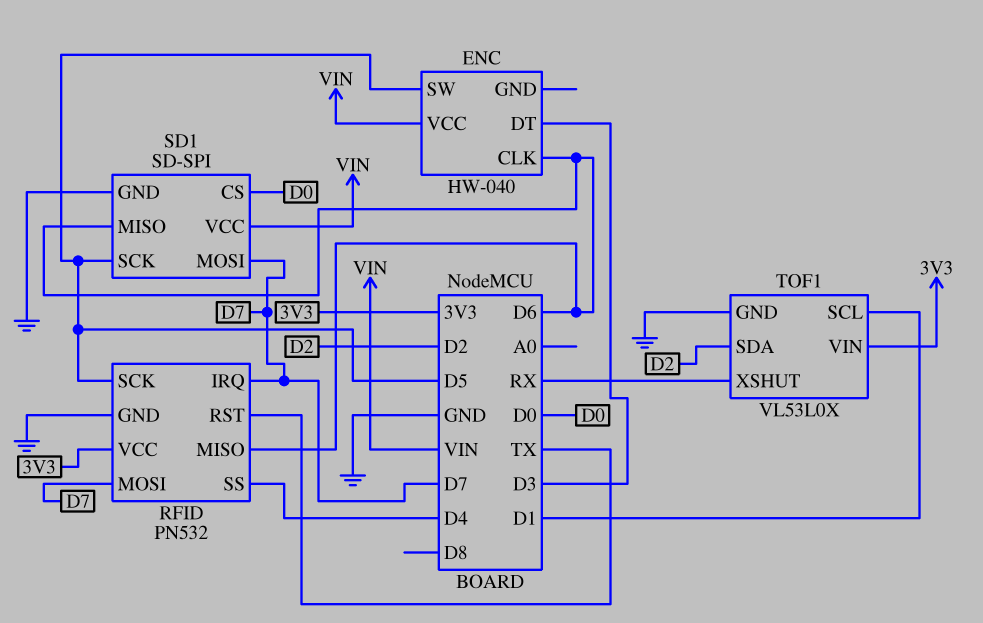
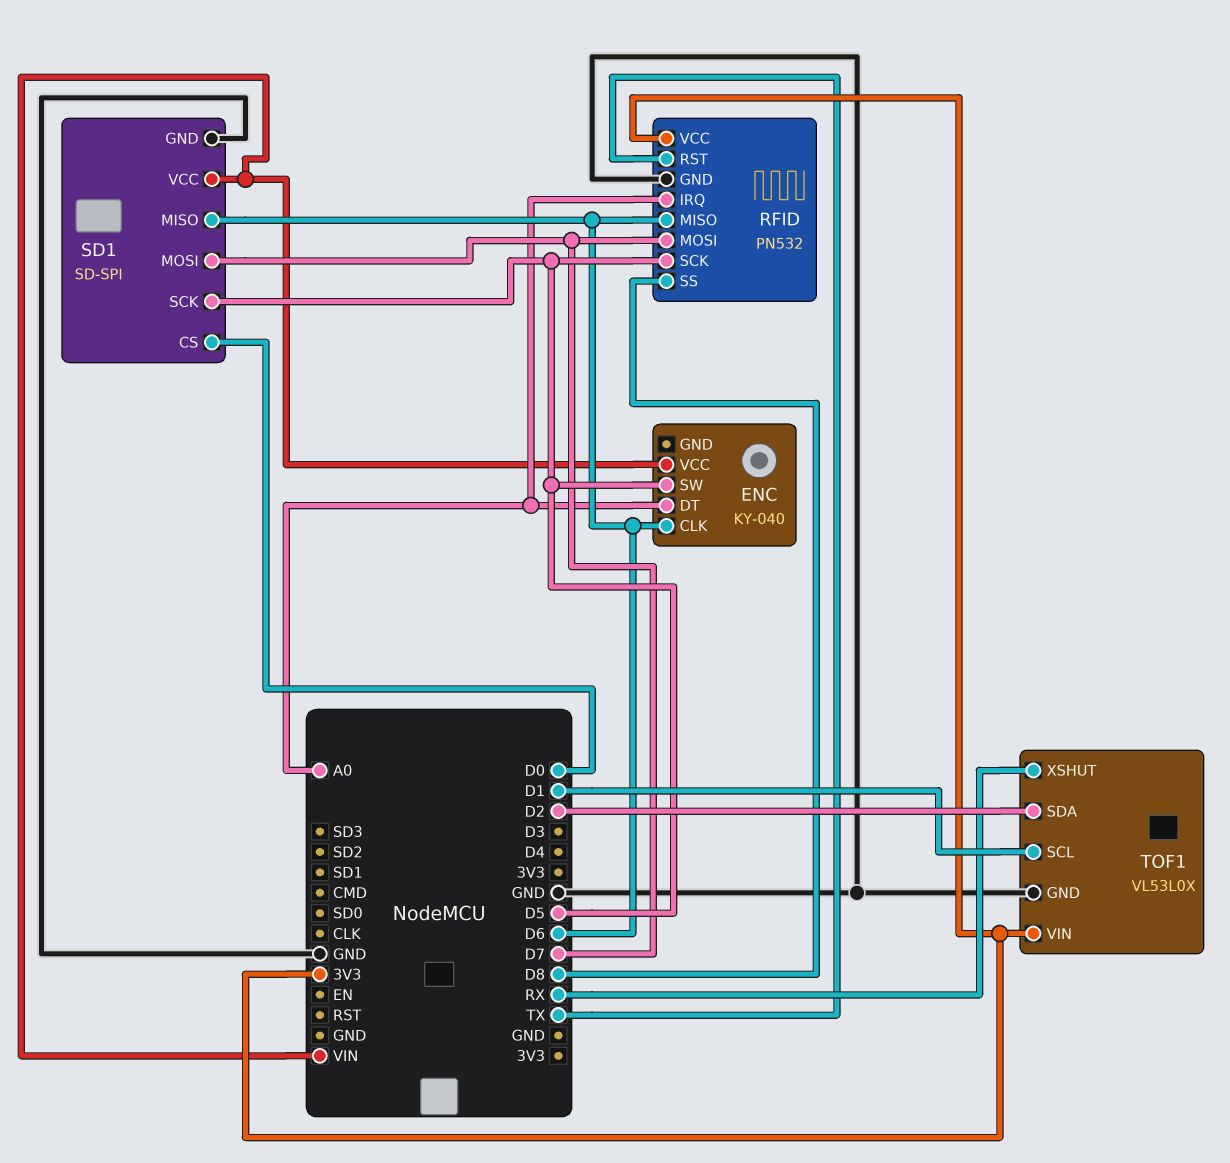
ENC: HW-040 -> KY-040
ENC pin DT: D3 -> A0
RFID pin IRQ: D7 -> A0
RFID pin SS: D4 -> D8

